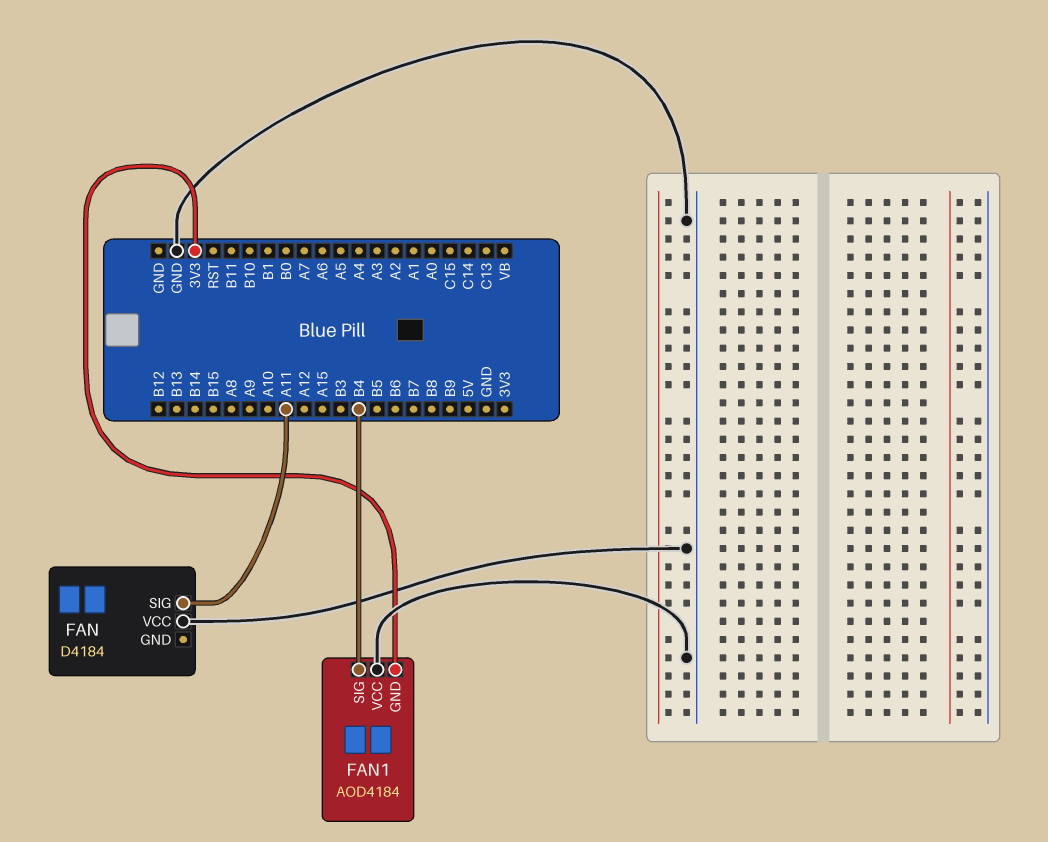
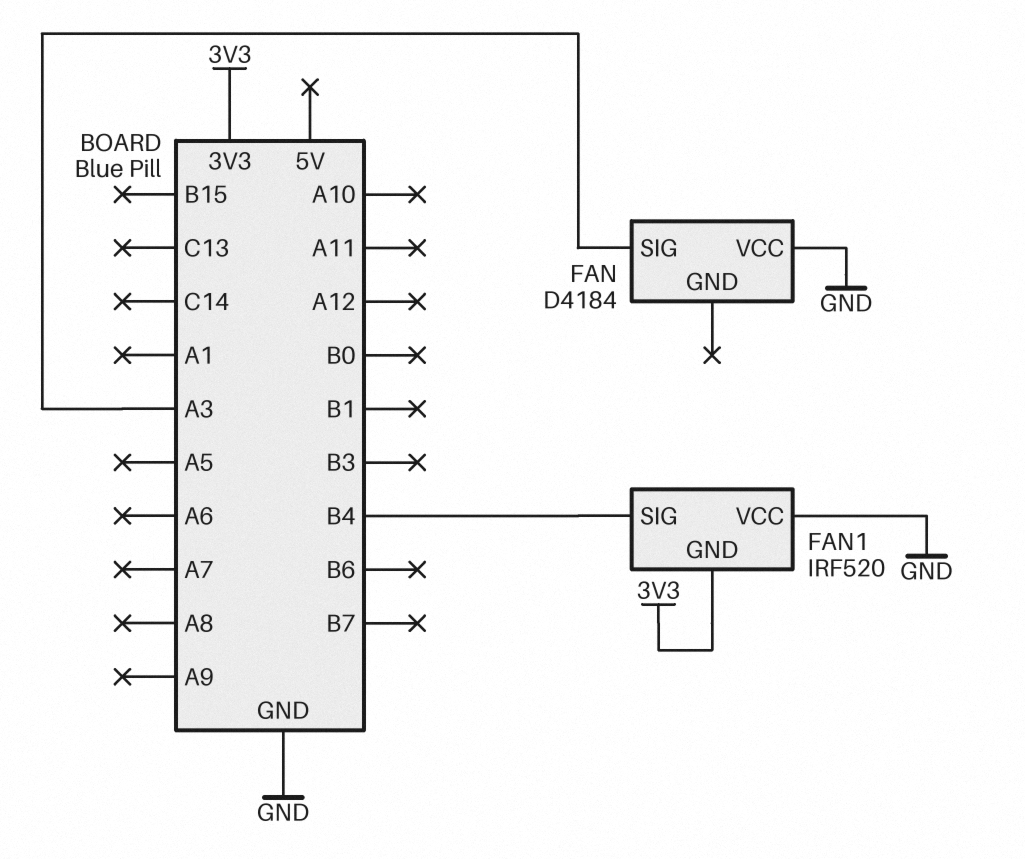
FAN pin SIG: A11 -> A3
FAN1: AOD4184 -> IRF520

